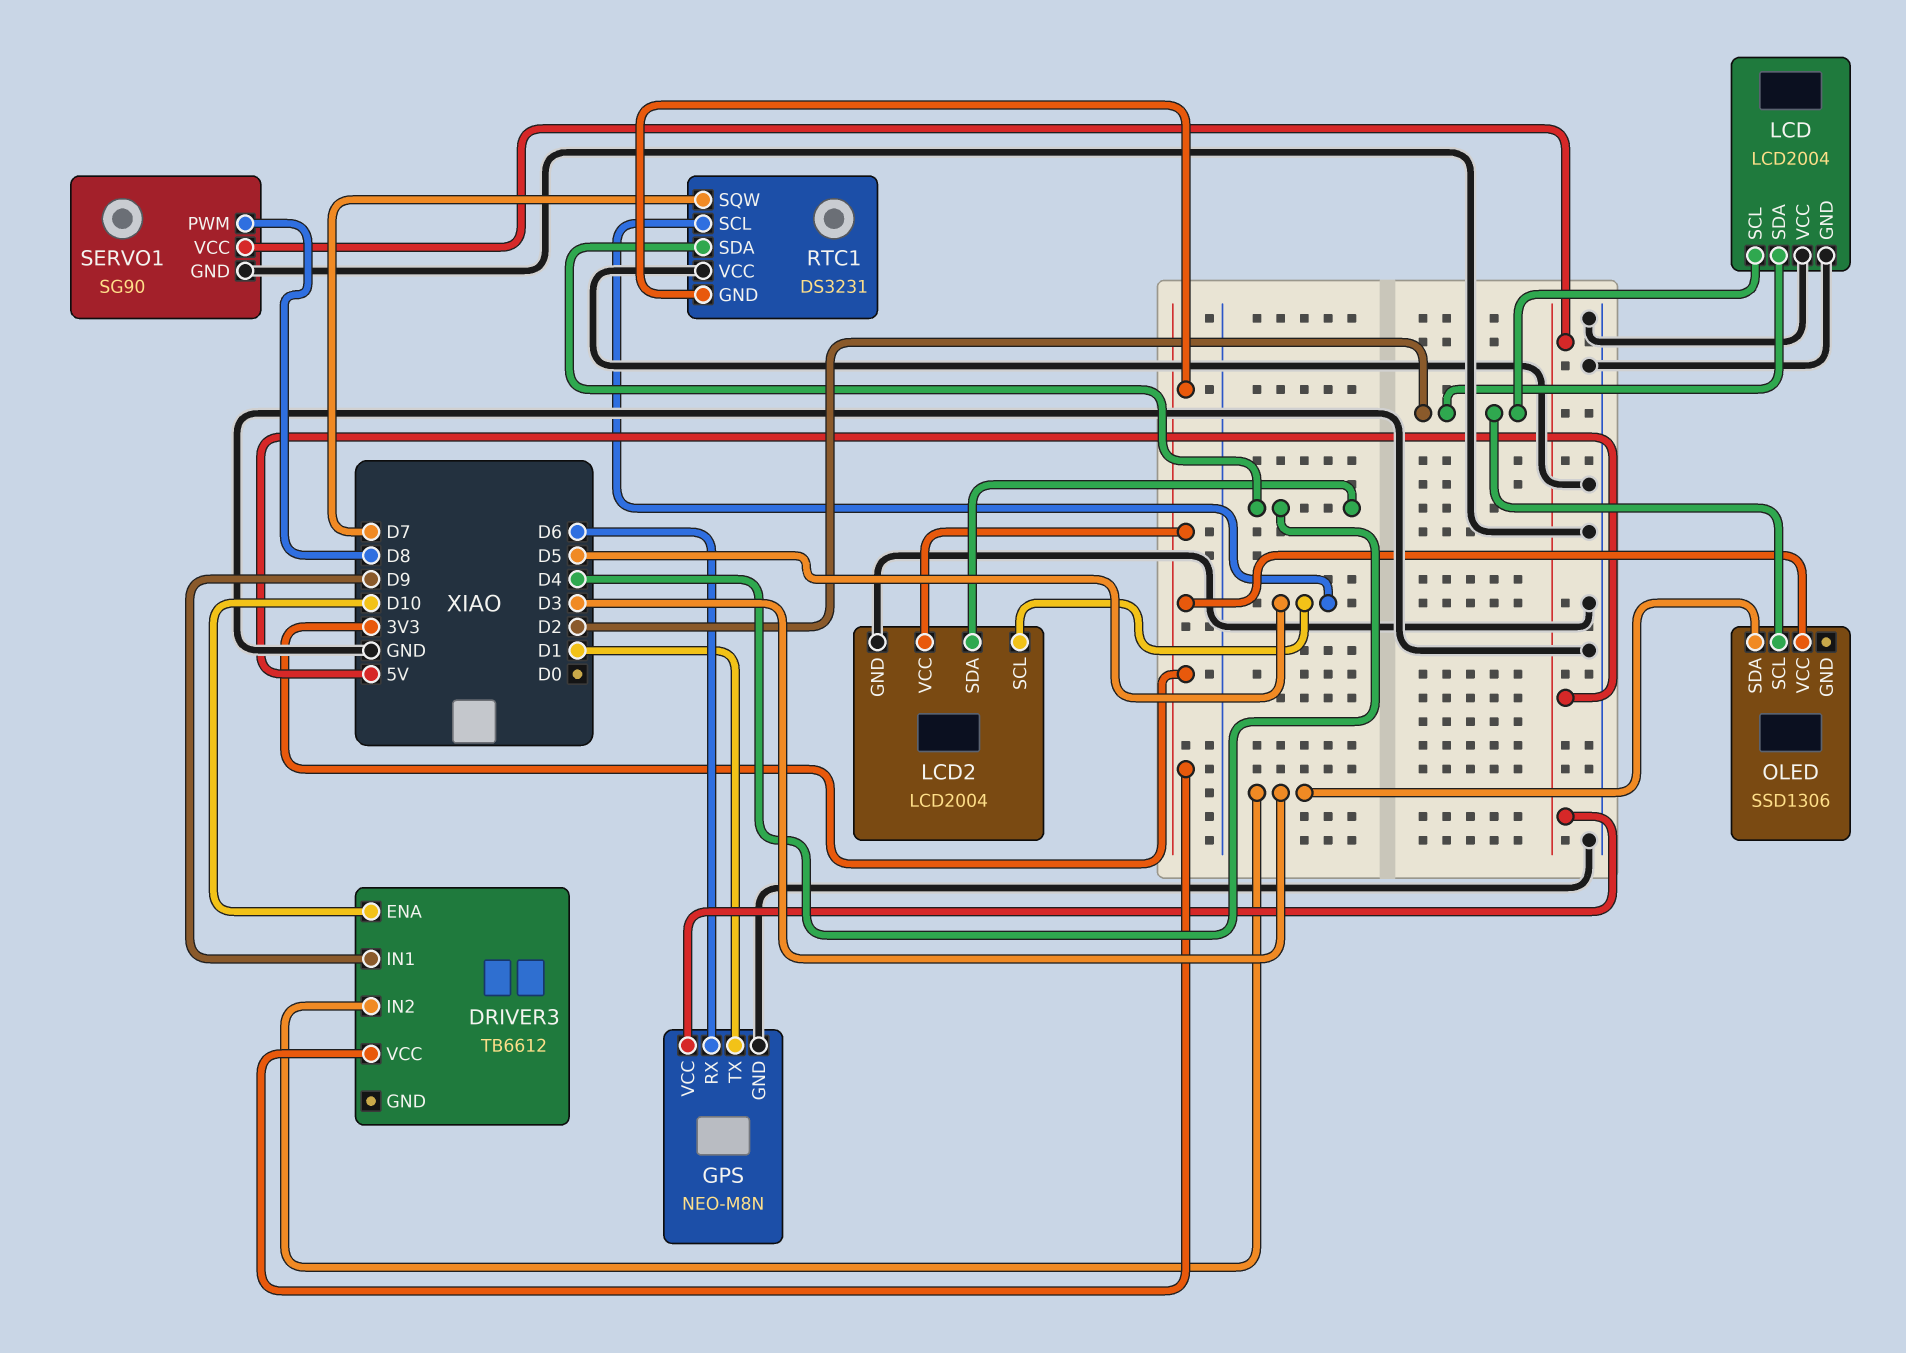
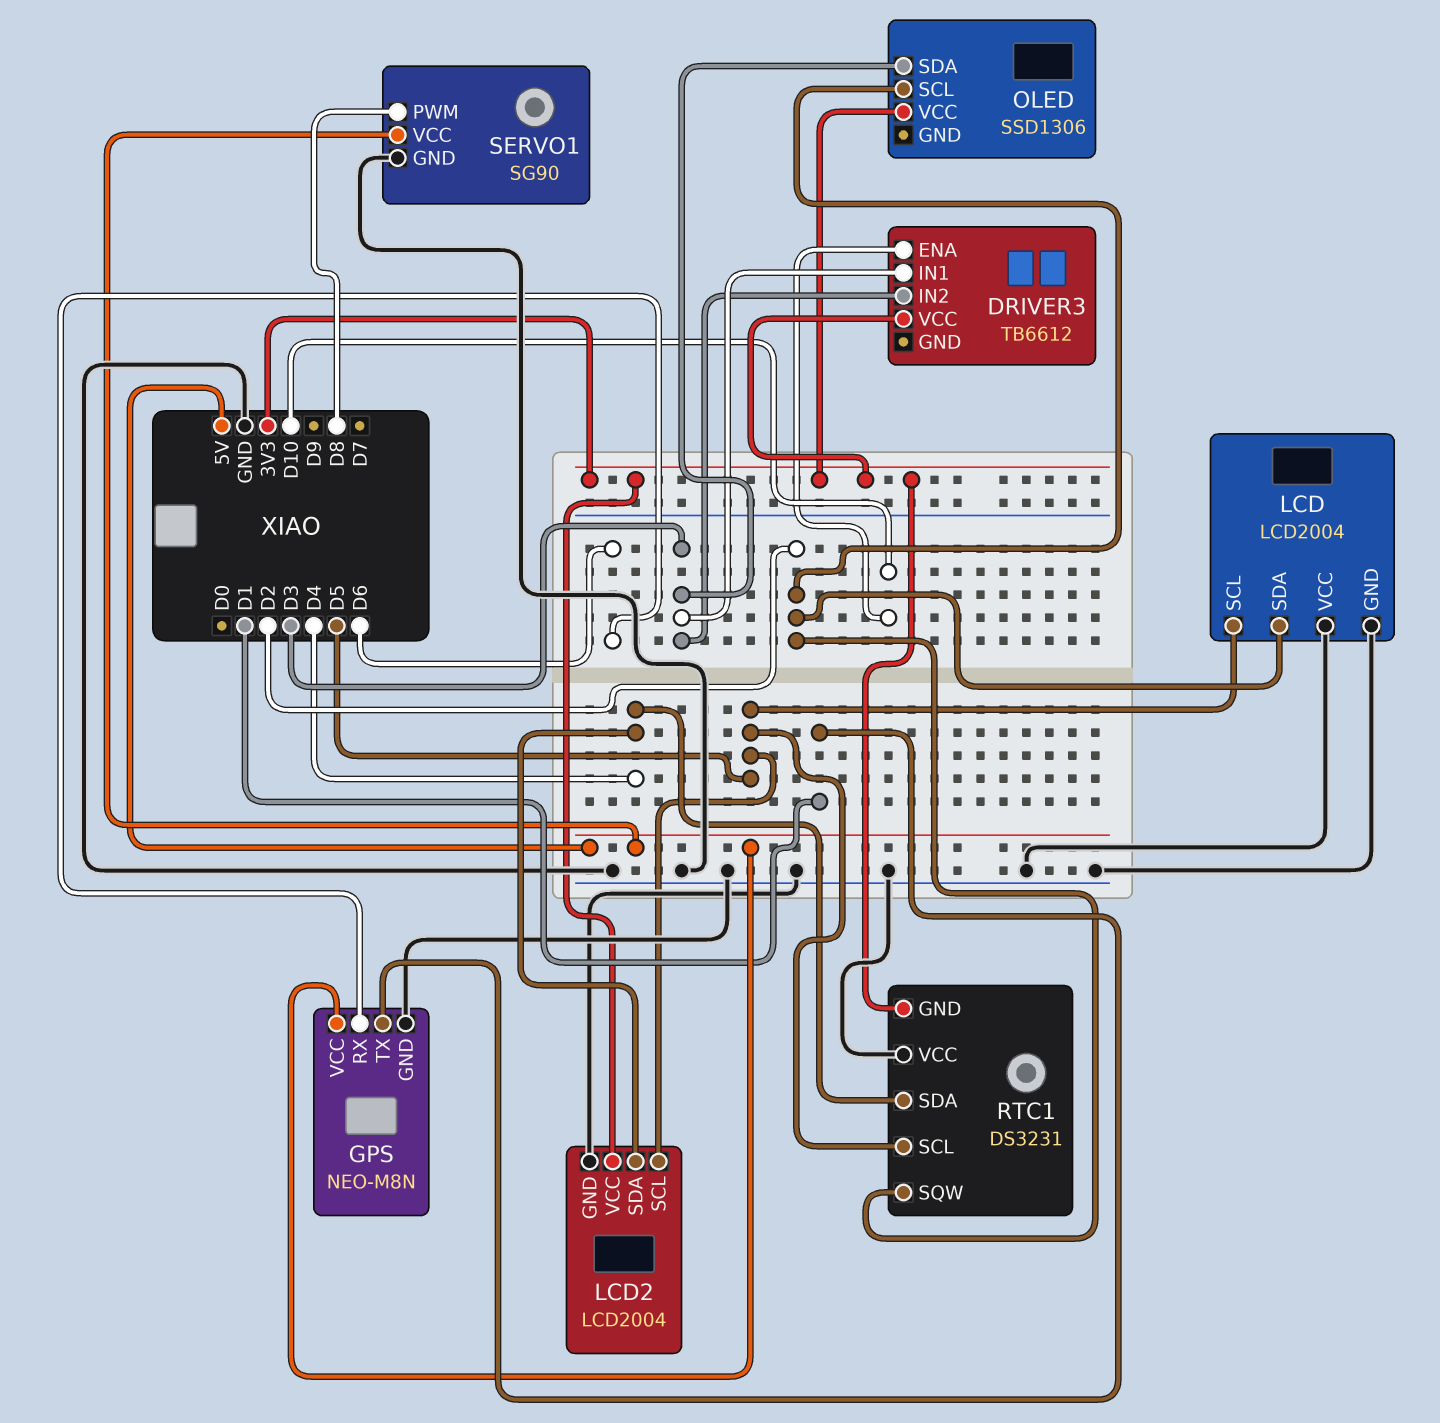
DRIVER3 pin IN1: D9 -> D3
LCD pin SCL: D2 -> D5
RTC1 pin SQW: D7 -> D2

